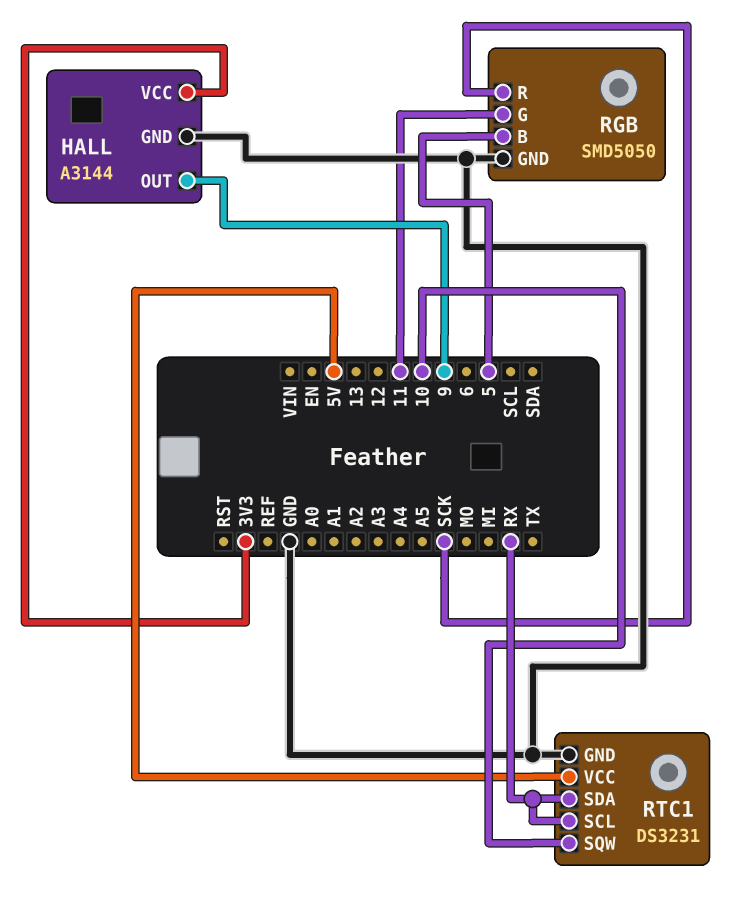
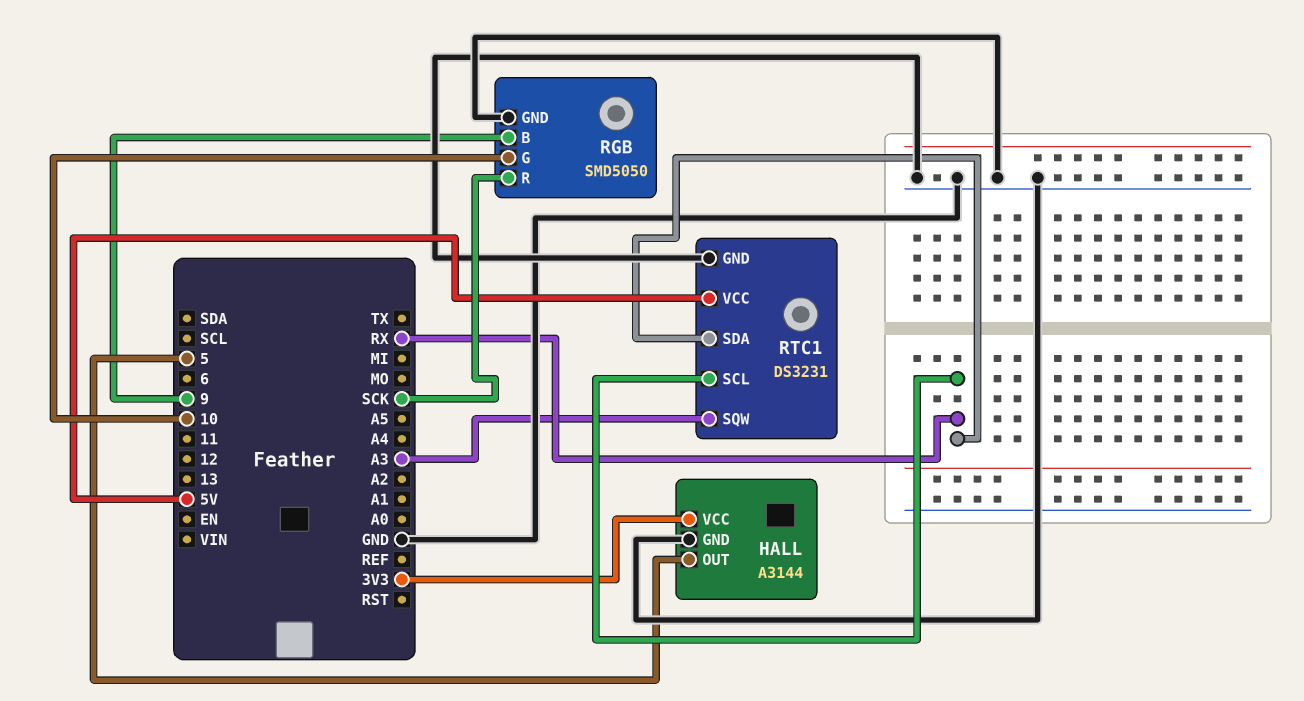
HALL pin OUT: 9 -> 5
RGB pin B: 5 -> 9
RGB pin G: 11 -> 10
RTC1 pin SQW: 10 -> A3

